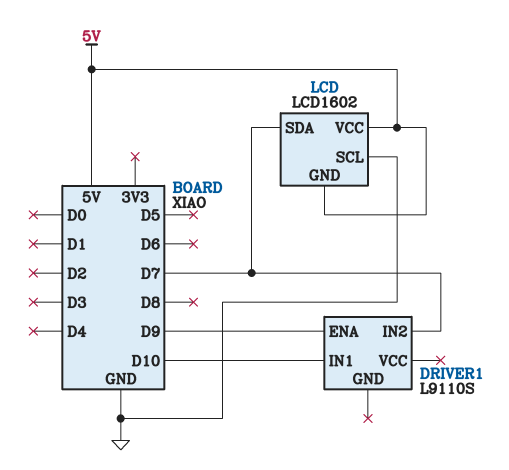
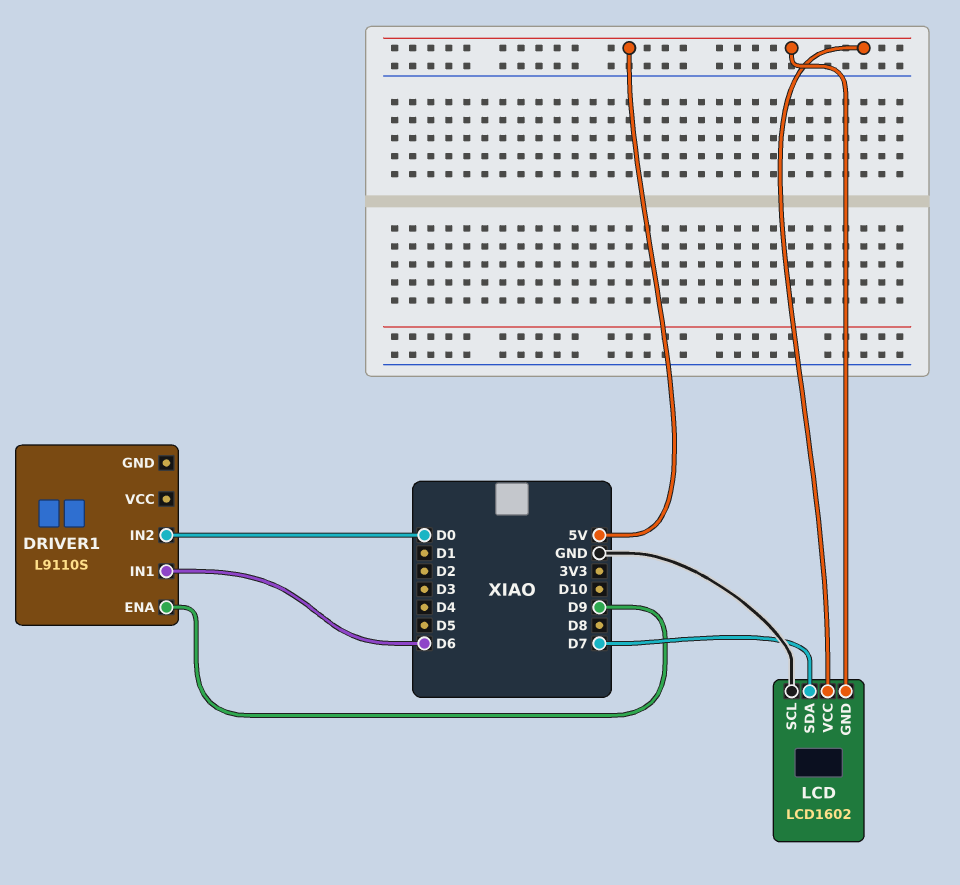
DRIVER1 pin IN1: D10 -> D6
DRIVER1 pin IN2: D7 -> D0

